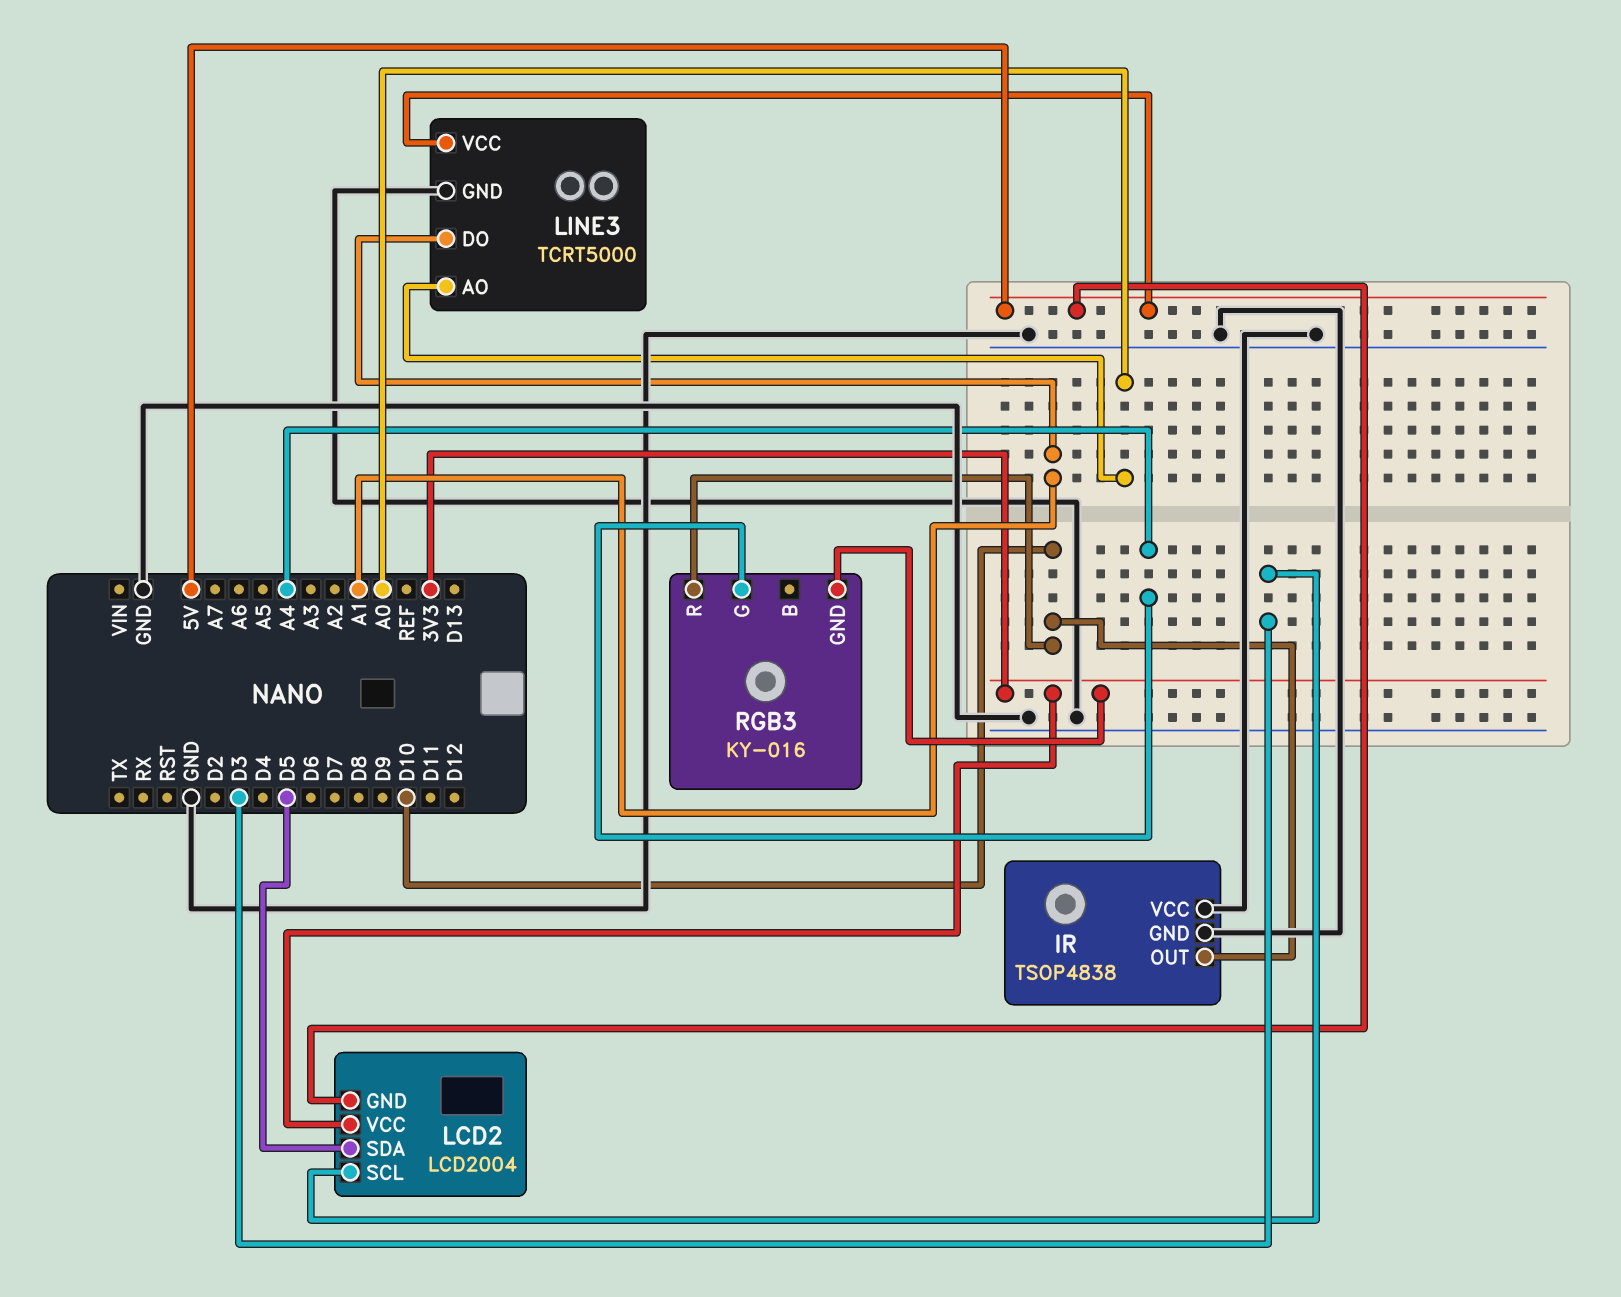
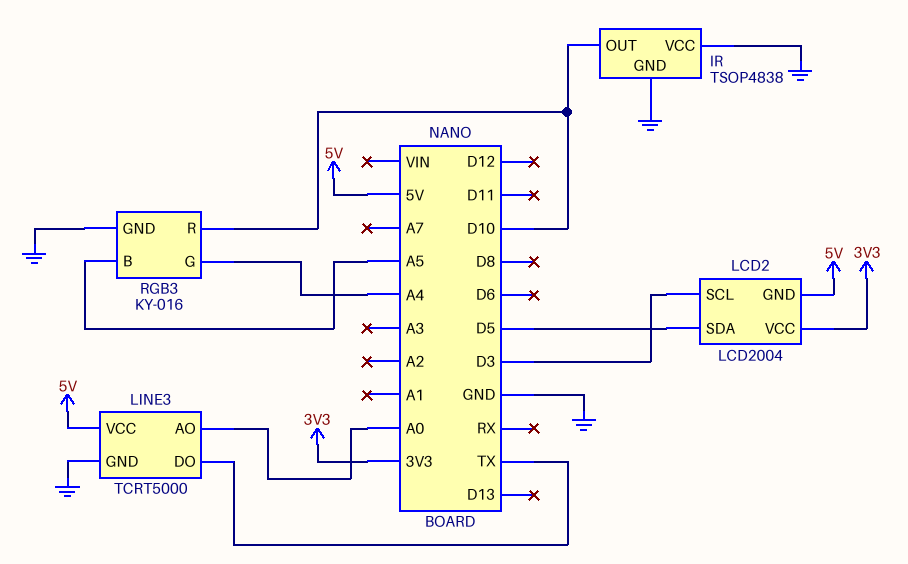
LINE3 pin DO: A1 -> TX
RGB3 pin B: none -> A5
RGB3 pin GND: 3V3 -> GND

